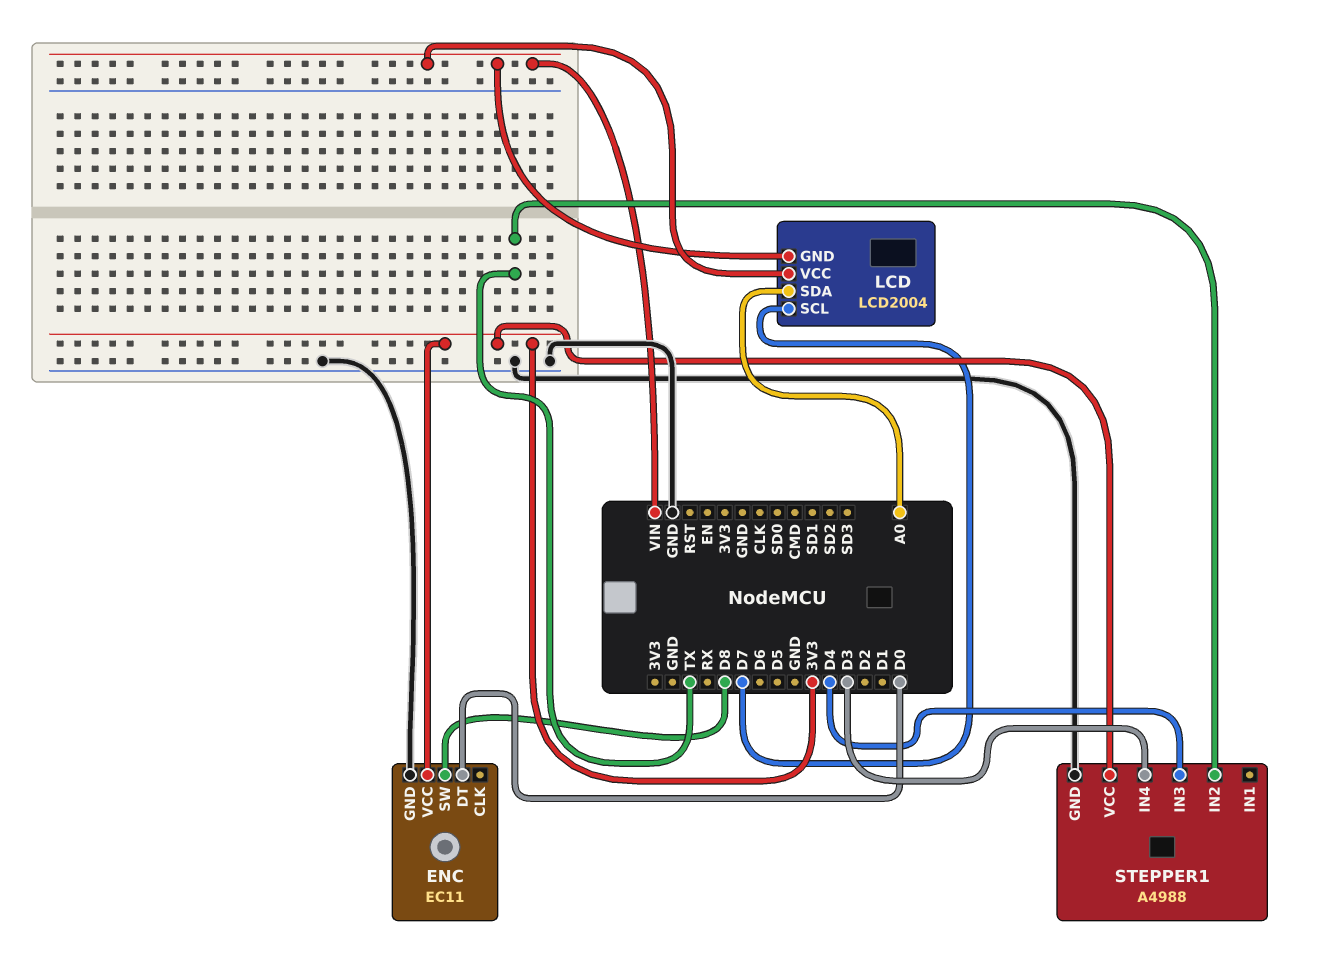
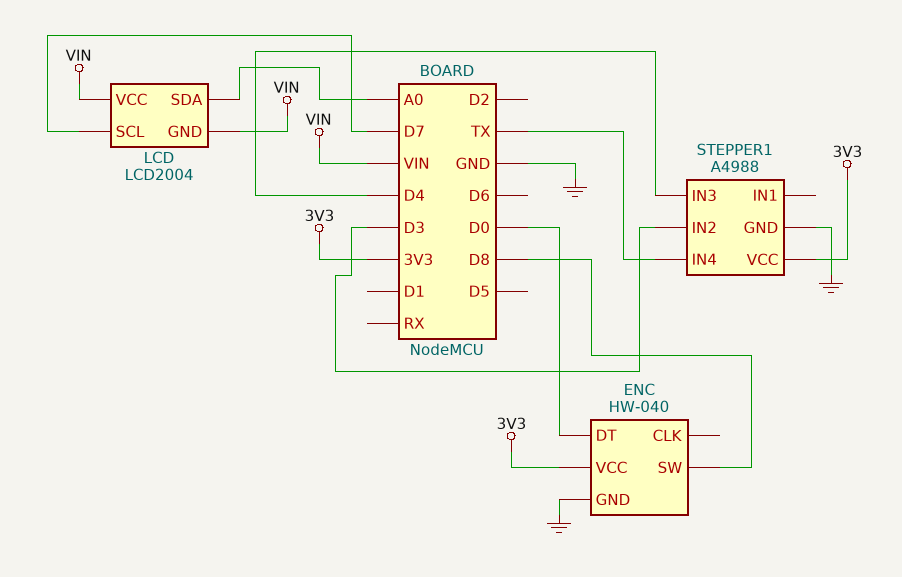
ENC: EC11 -> HW-040
STEPPER1 pin IN2: TX -> D3
STEPPER1 pin IN4: D3 -> TX

